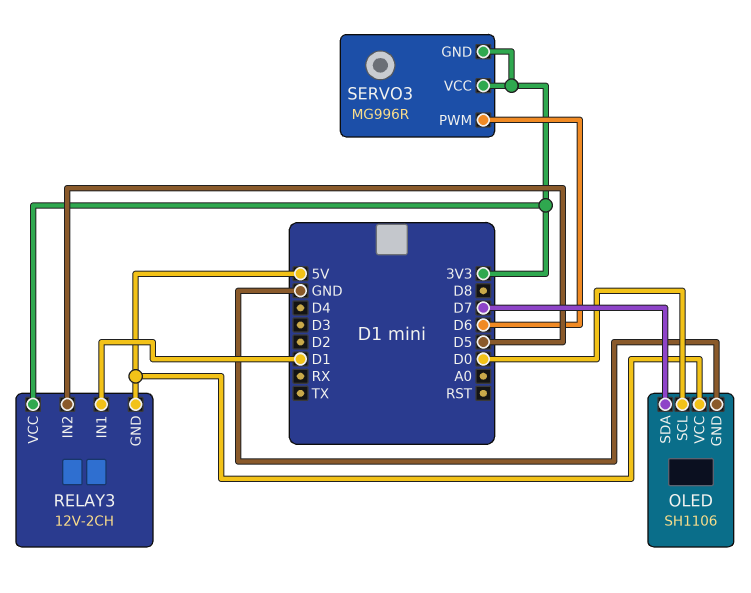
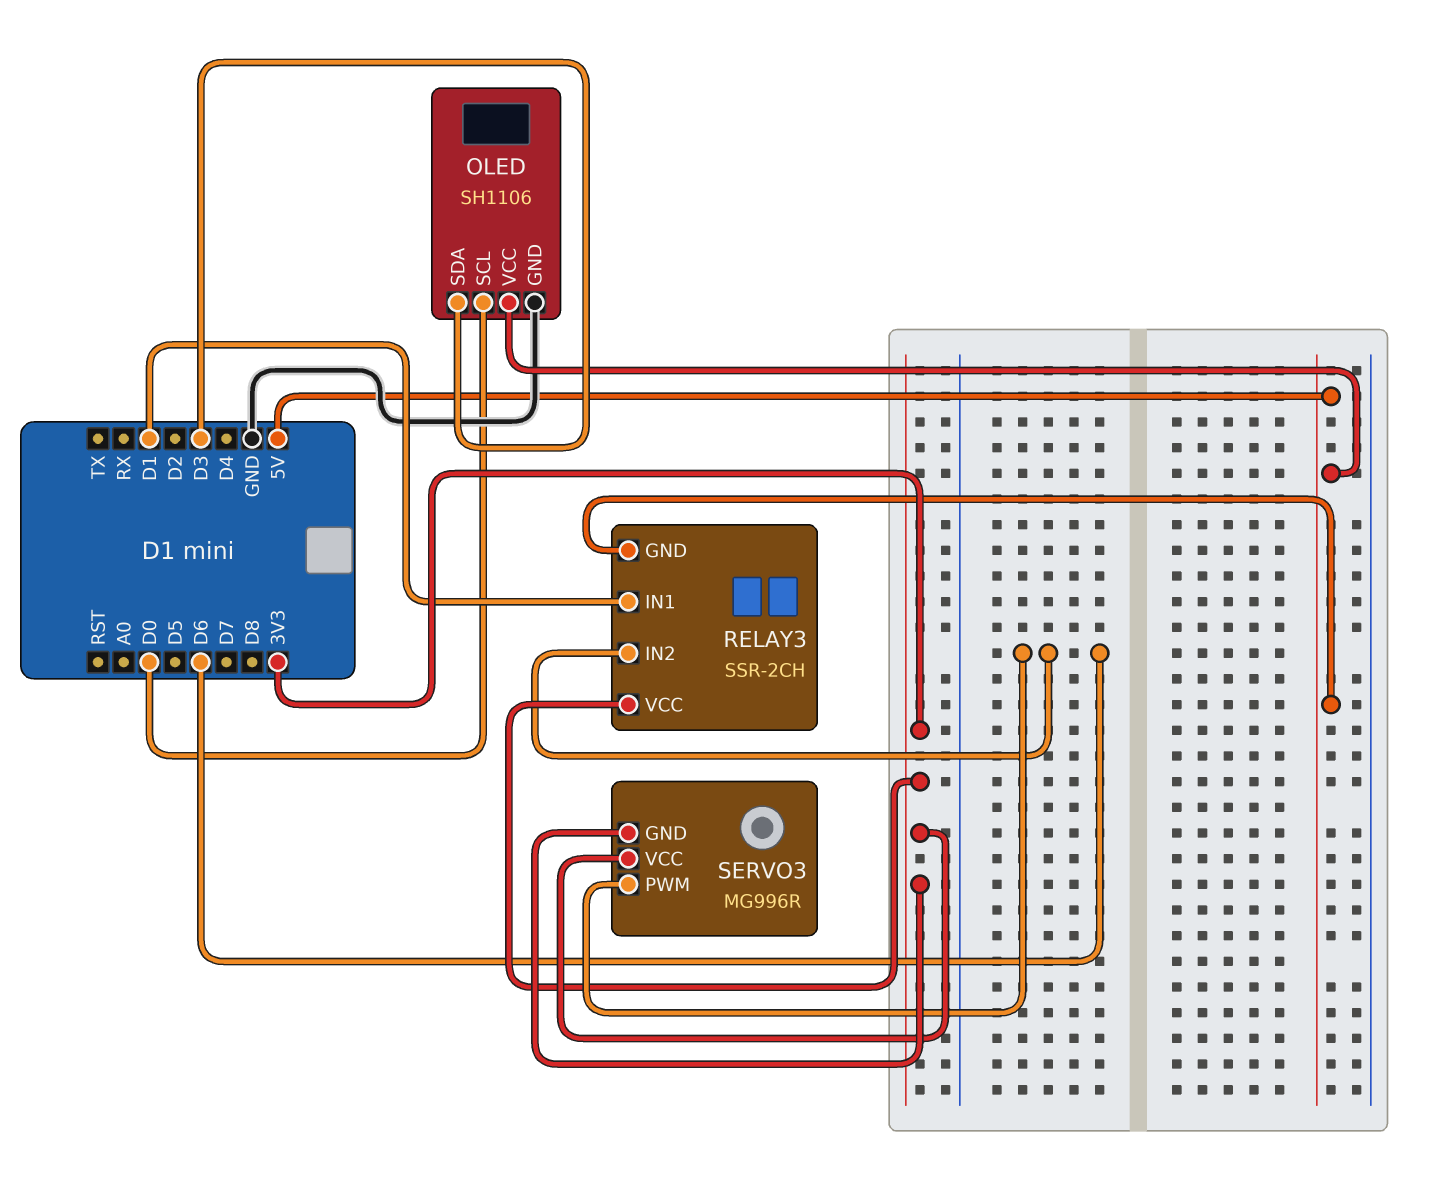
OLED pin SDA: D7 -> D3
RELAY3: 12V-2CH -> SSR-2CH
RELAY3 pin IN2: D5 -> D6

